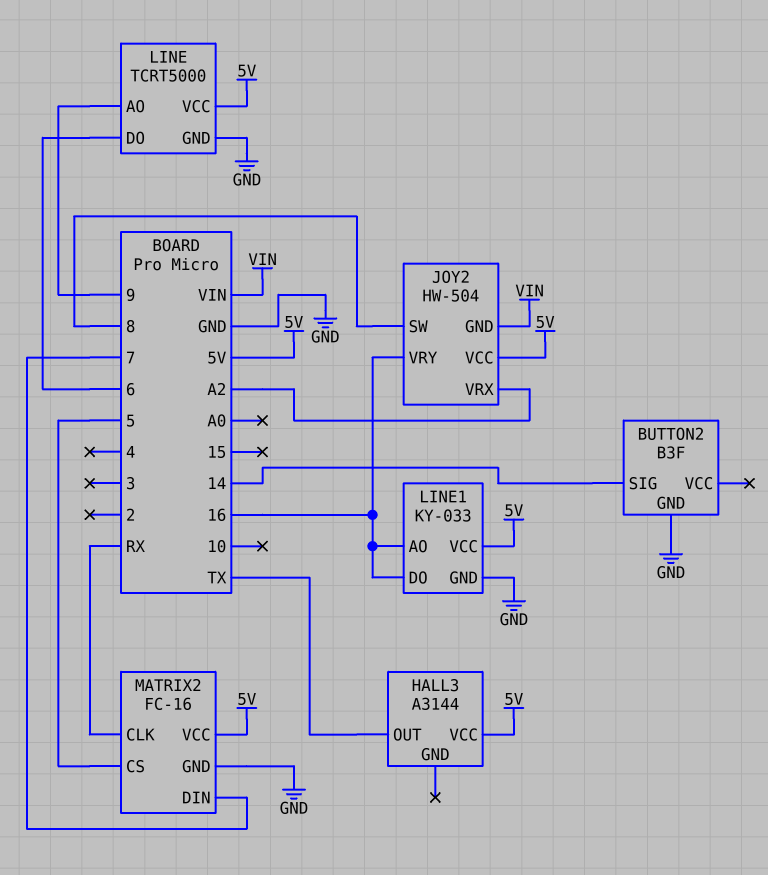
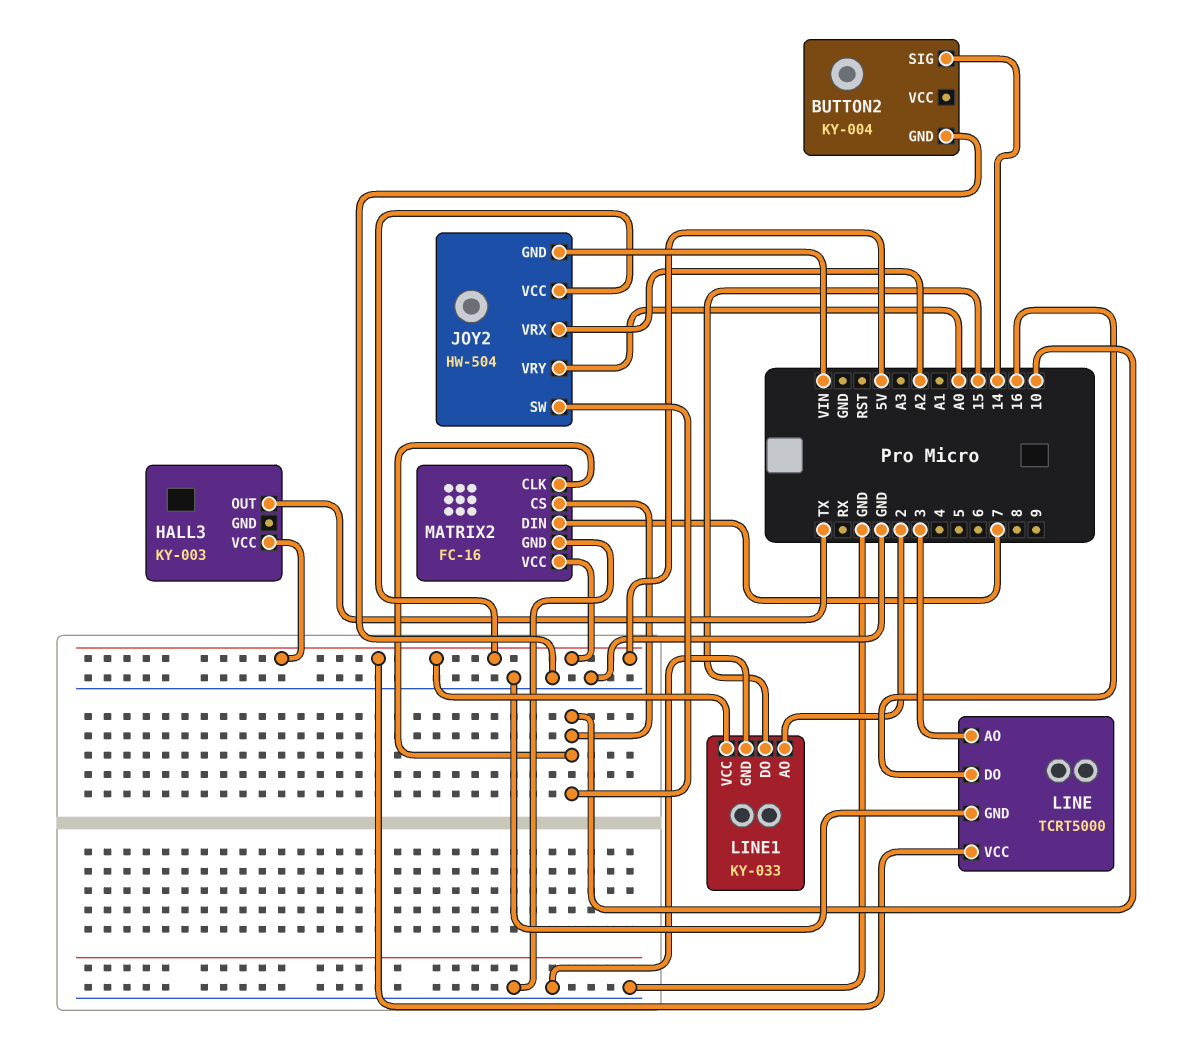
BUTTON2: B3F -> KY-004
HALL3: A3144 -> KY-003
JOY2 pin SW: 8 -> 10
JOY2 pin VRY: 16 -> A0
LINE pin AO: 9 -> 3
LINE pin DO: 6 -> 16
LINE1 pin AO: 16 -> 2
LINE1 pin DO: 16 -> 15
MATRIX2 pin CLK: RX -> 10
MATRIX2 pin CS: 5 -> 10

